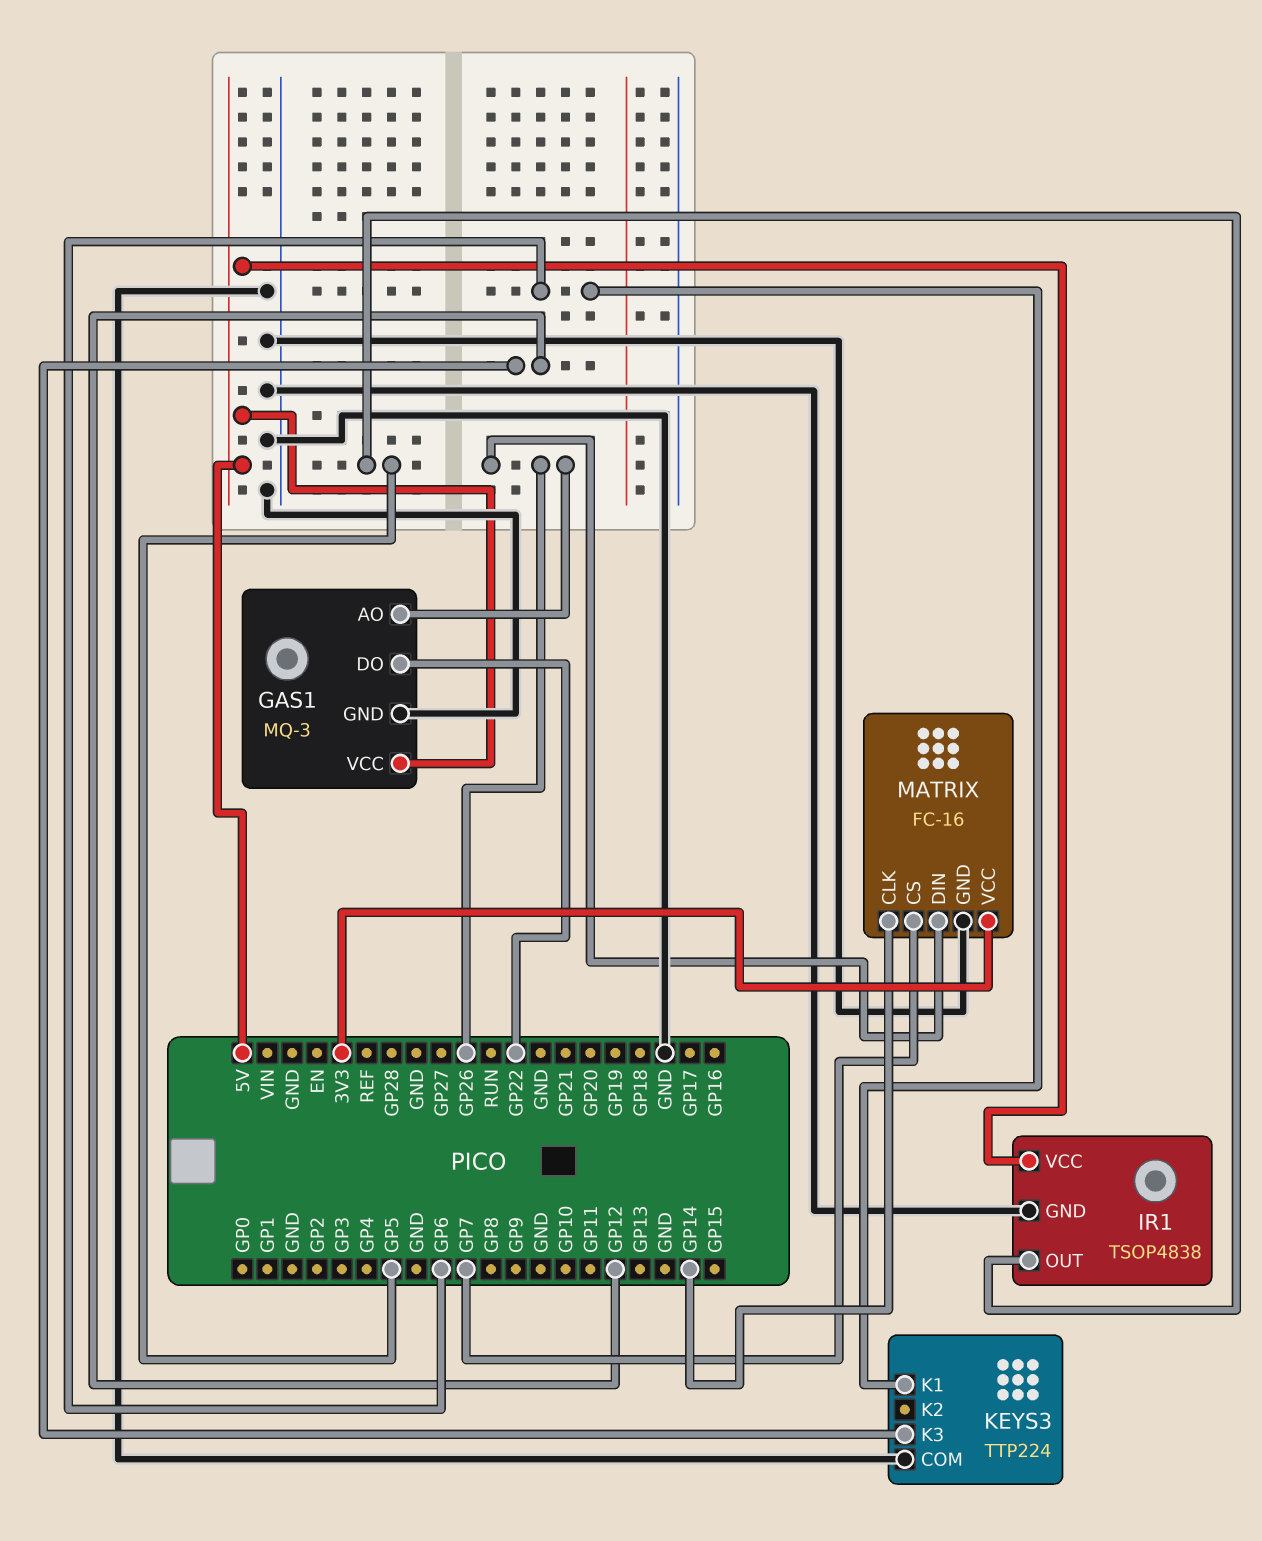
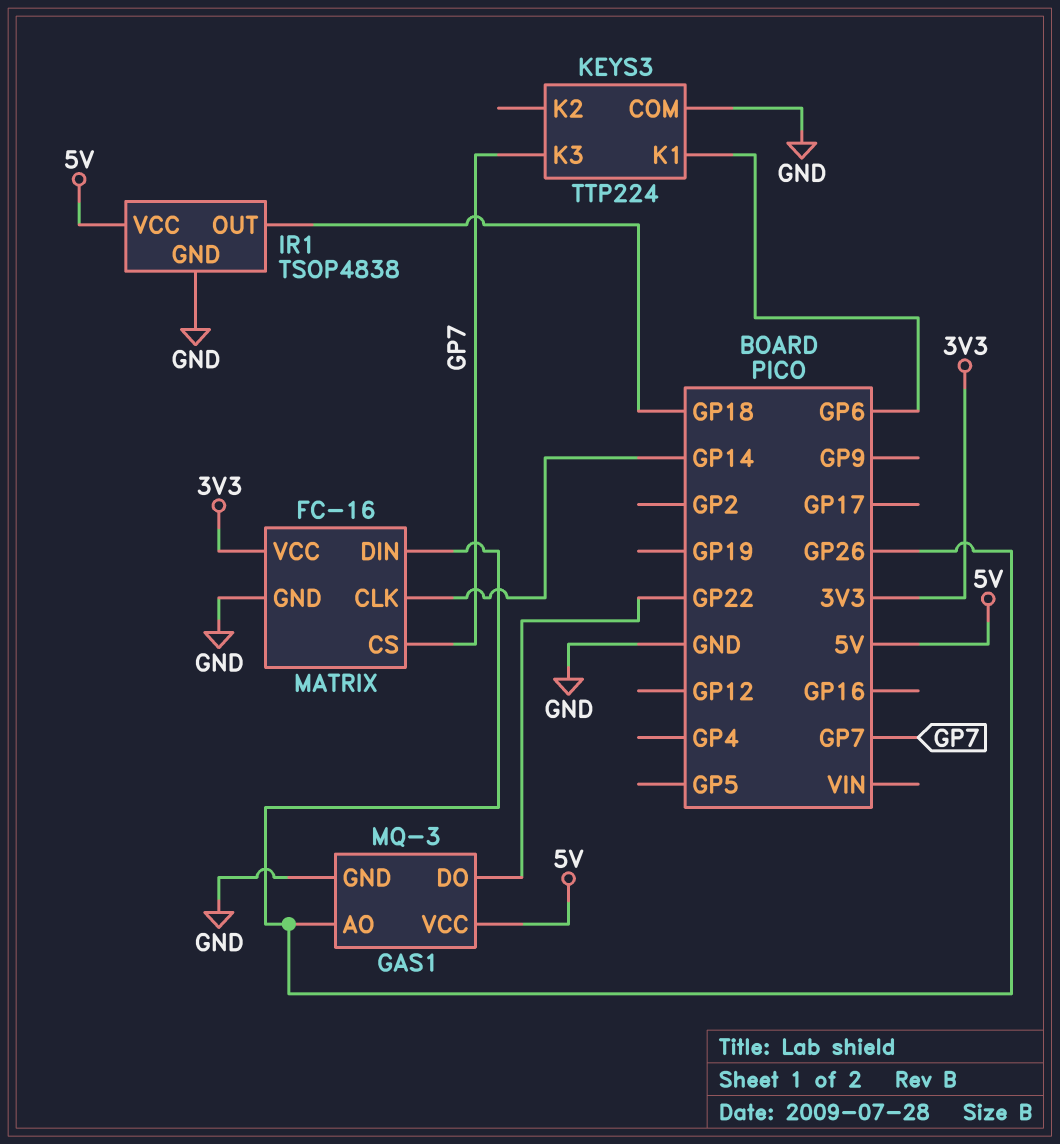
IR1 pin OUT: GP5 -> GP18
KEYS3 pin K3: GP12 -> GP7

